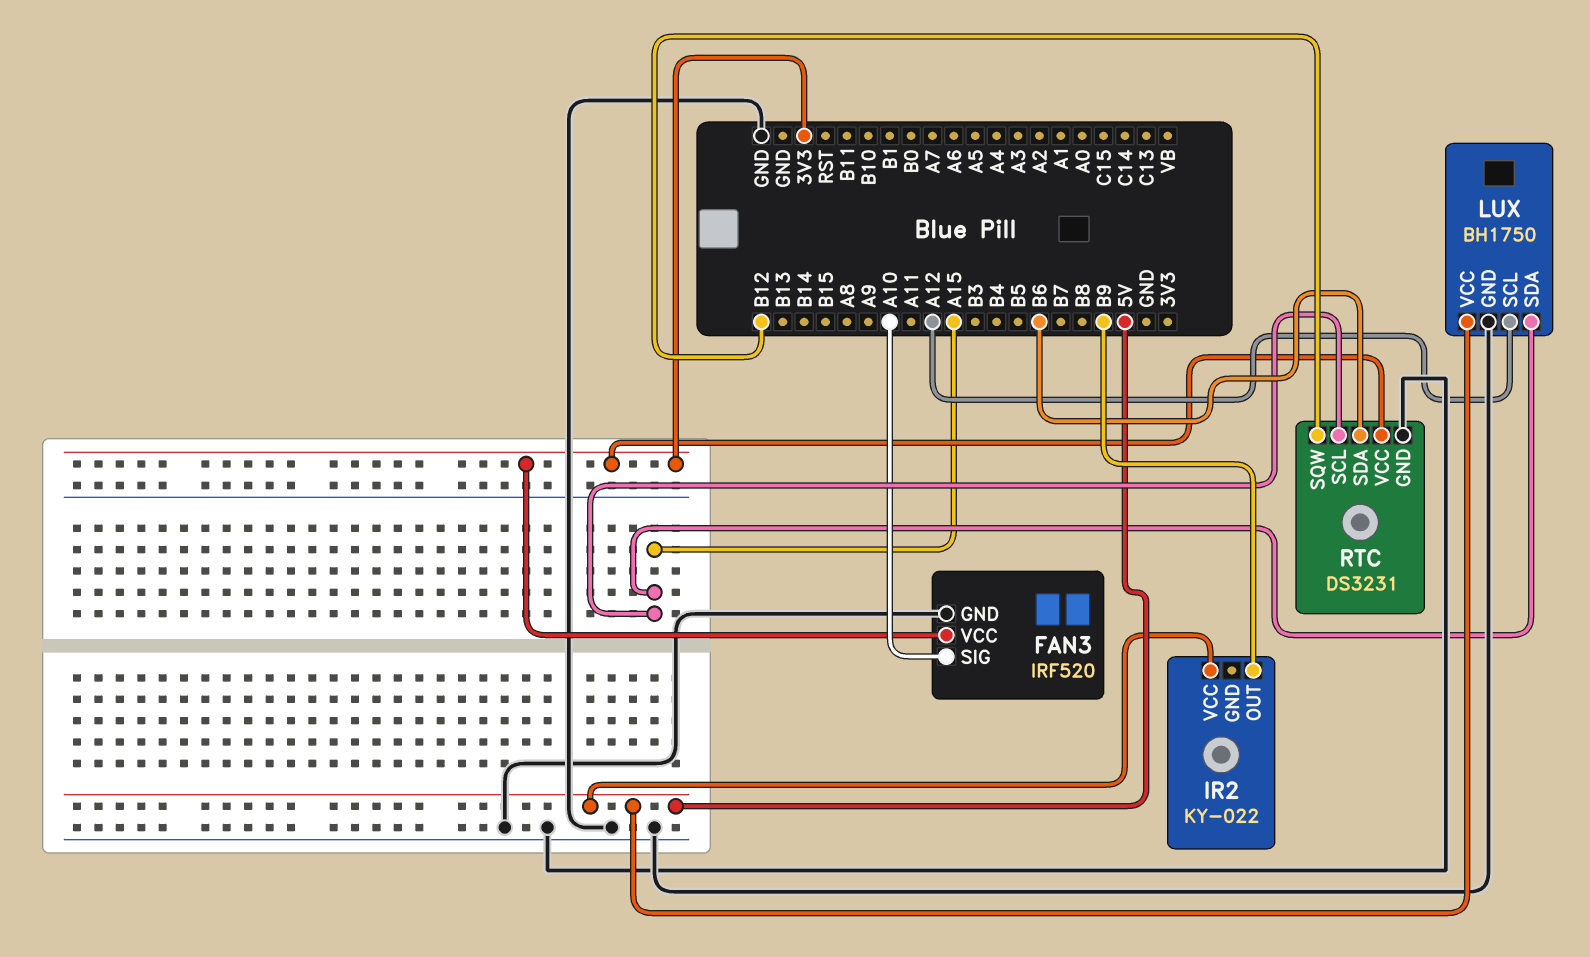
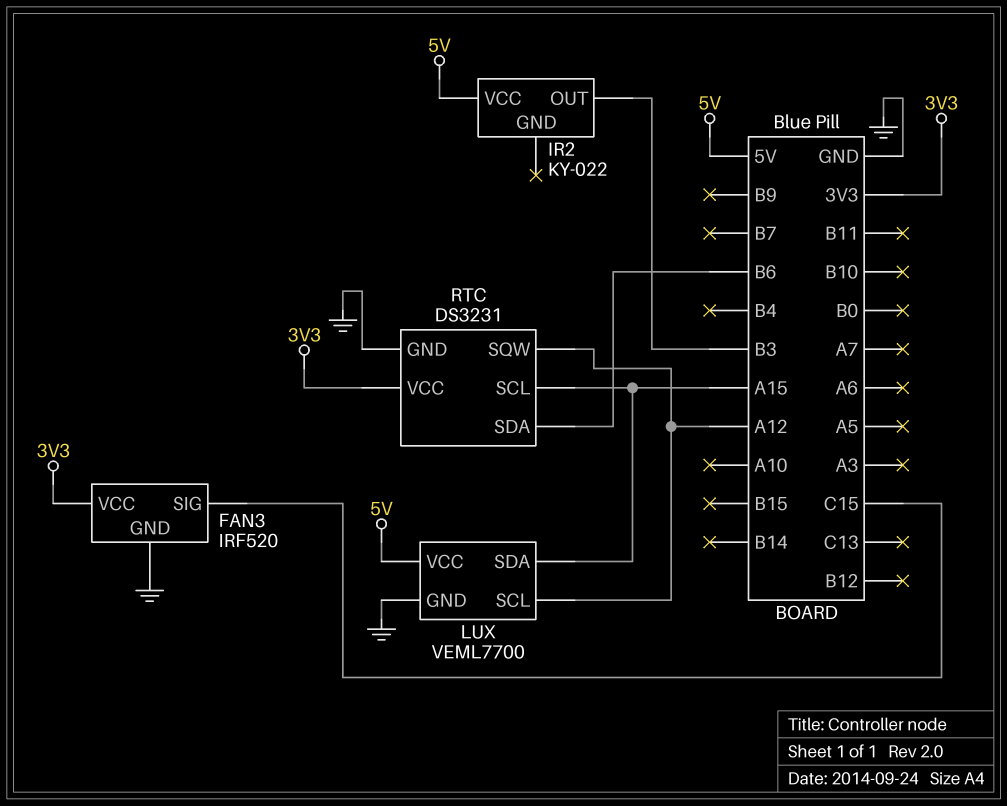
FAN3 pin SIG: A10 -> C15
IR2 pin OUT: B9 -> B3
LUX: BH1750 -> VEML7700
RTC pin SQW: B12 -> A12

